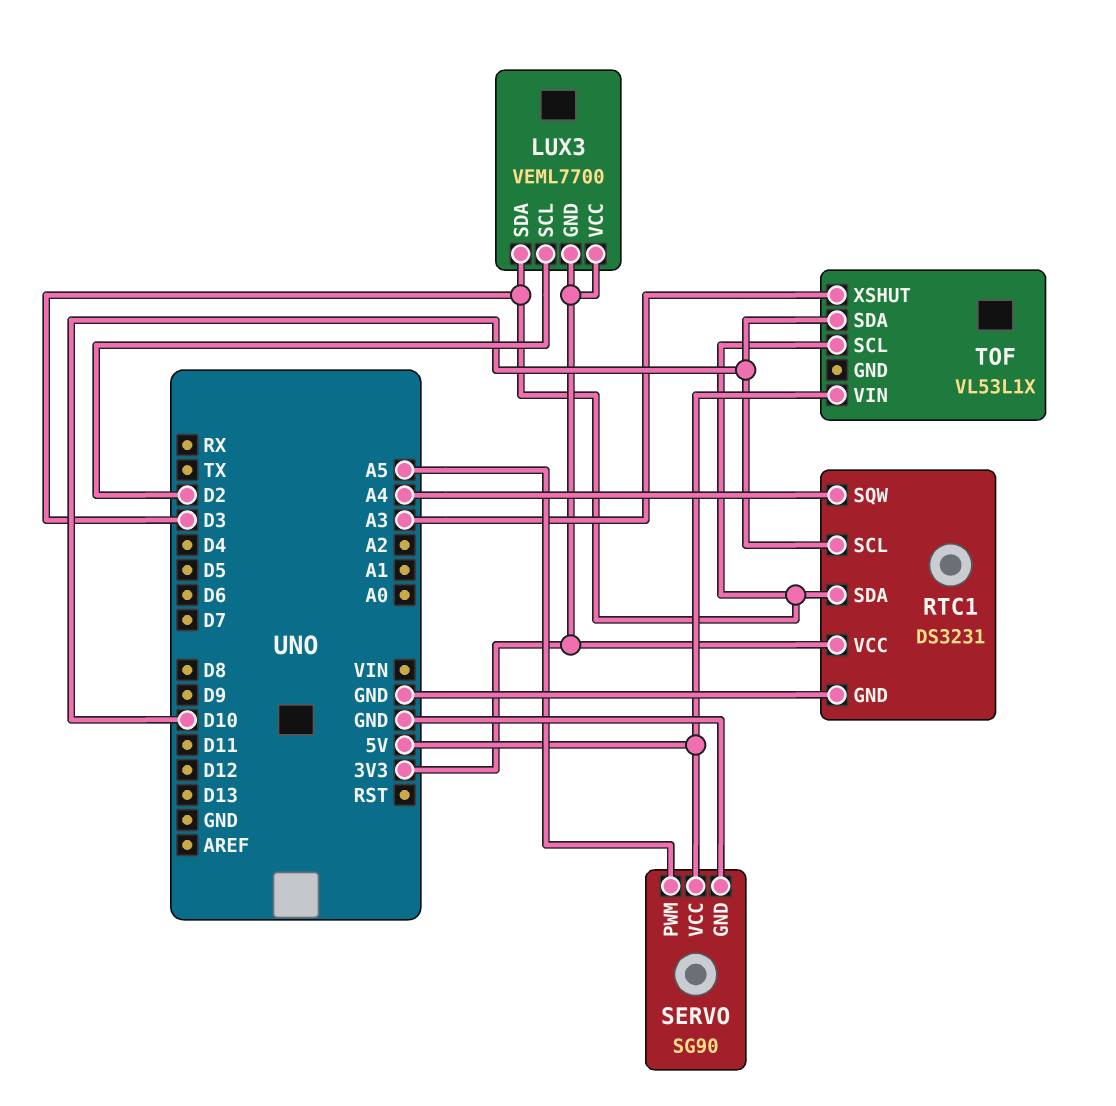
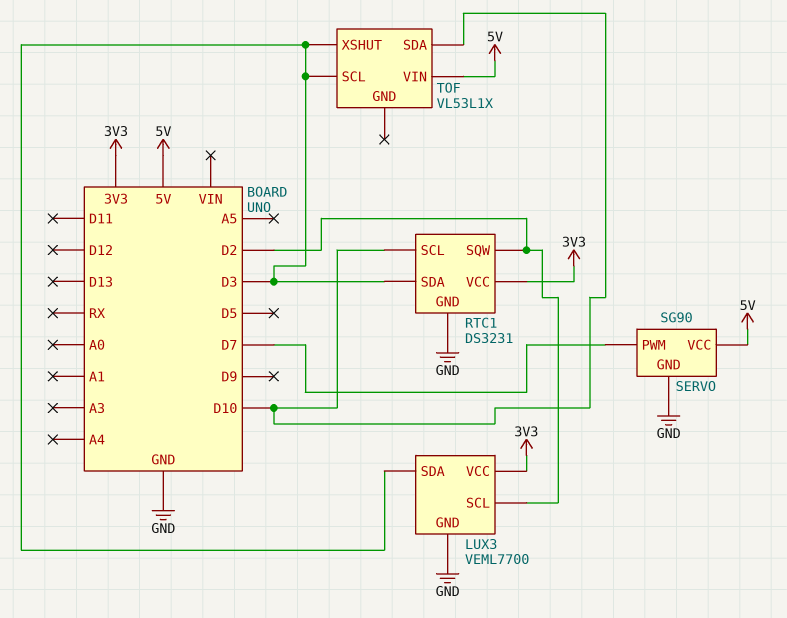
LUX3 pin GND: 3V3 -> GND
RTC1 pin SQW: A4 -> D2
SERVO pin PWM: A5 -> D7
TOF pin XSHUT: A3 -> D3

